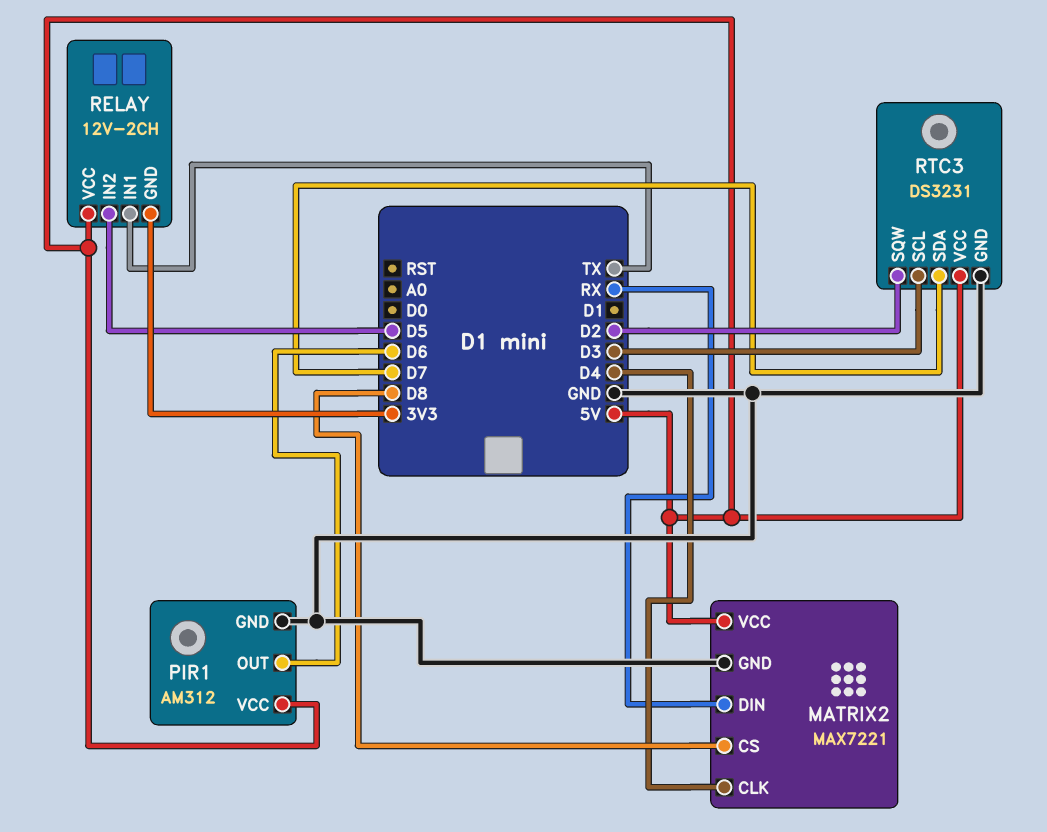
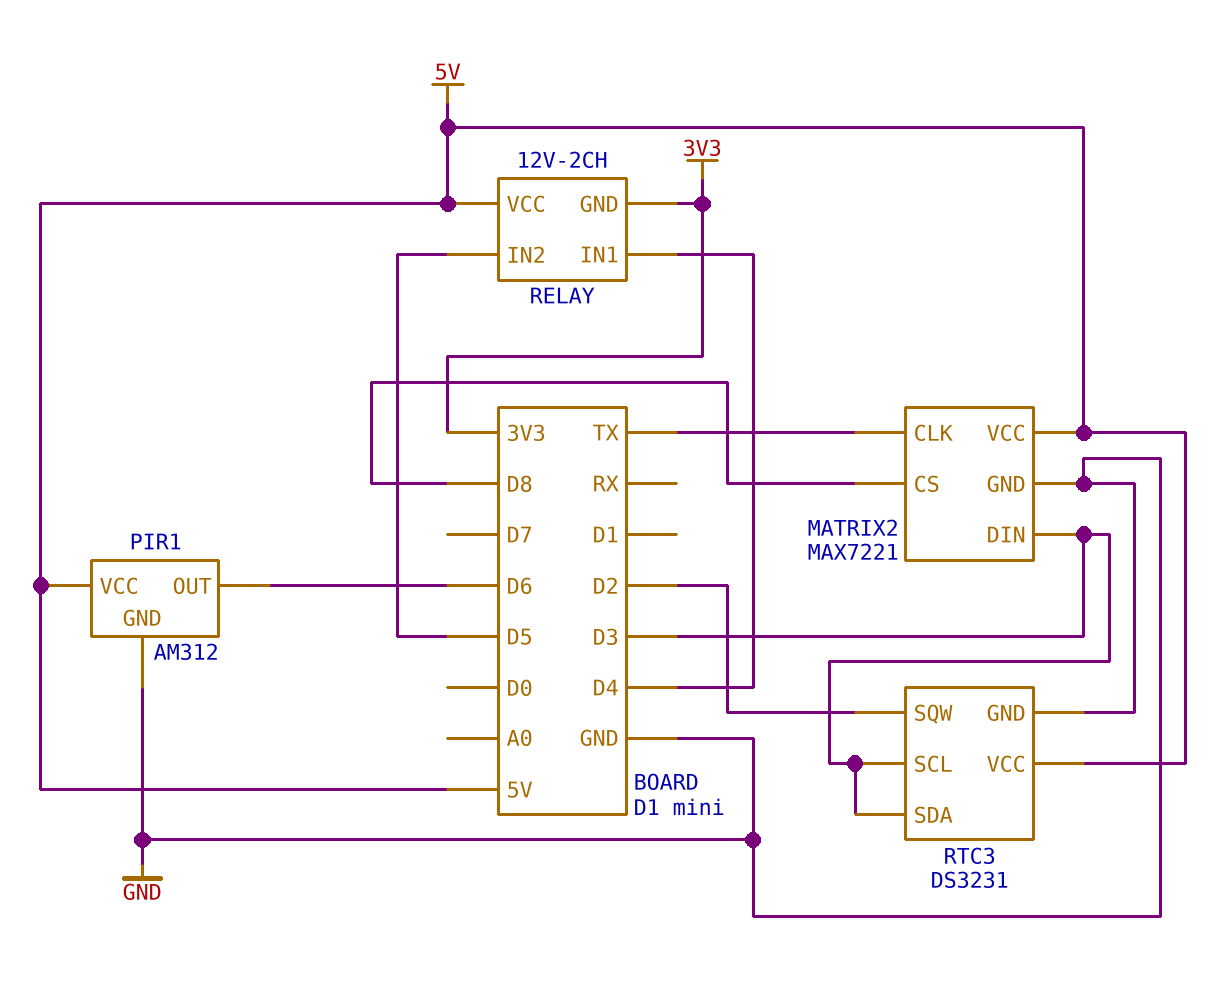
MATRIX2 pin CLK: D4 -> TX
MATRIX2 pin DIN: RX -> D3
RELAY pin IN1: TX -> D4
RTC3 pin SDA: D7 -> D3

